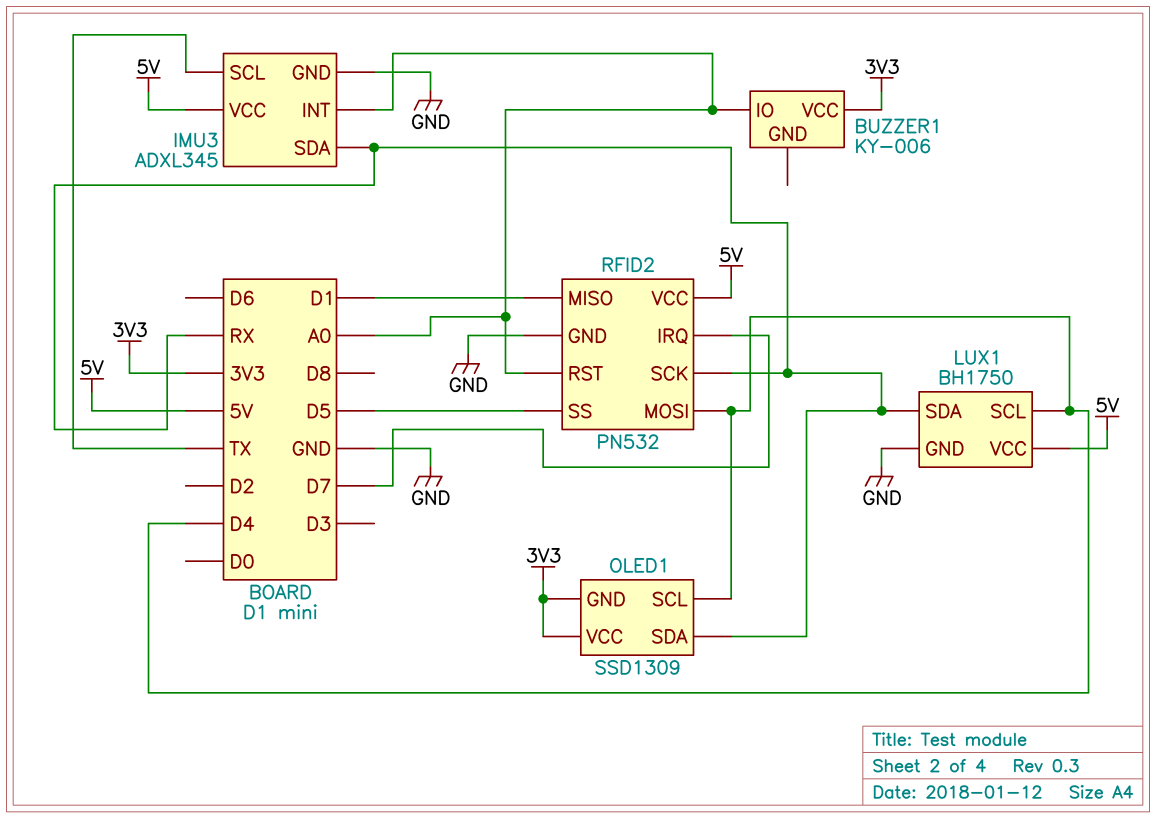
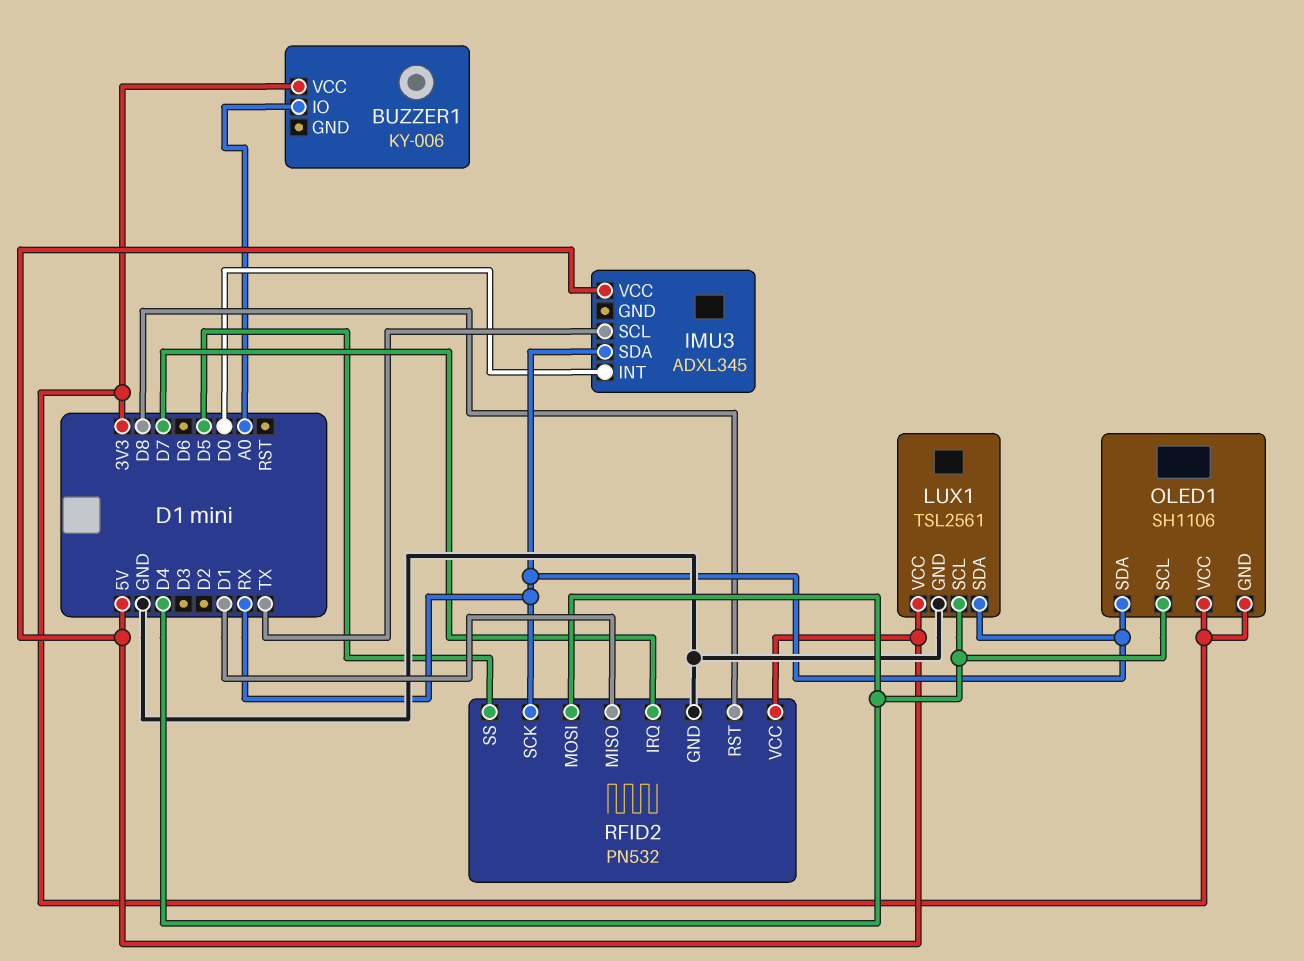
IMU3 pin GND: GND -> none
IMU3 pin INT: A0 -> D0
LUX1: BH1750 -> TSL2561
OLED1: SSD1309 -> SH1106
RFID2 pin RST: A0 -> D8

